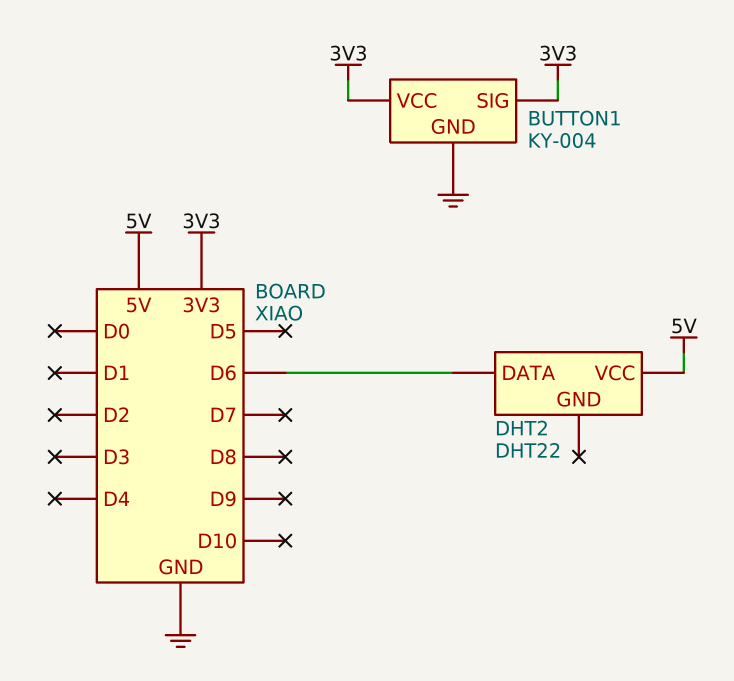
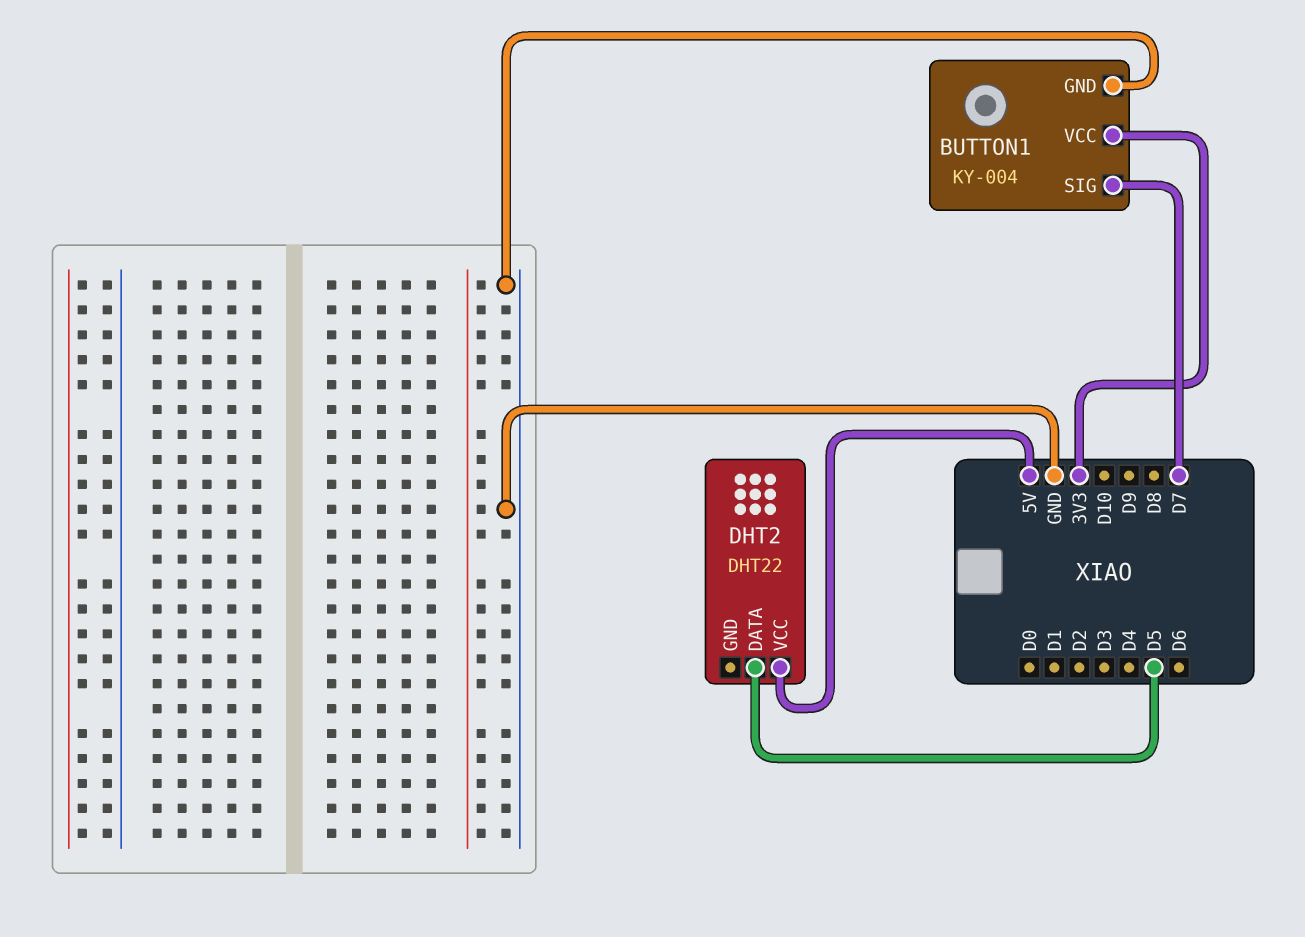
BUTTON1 pin SIG: 3V3 -> D7
DHT2 pin DATA: D6 -> D5

